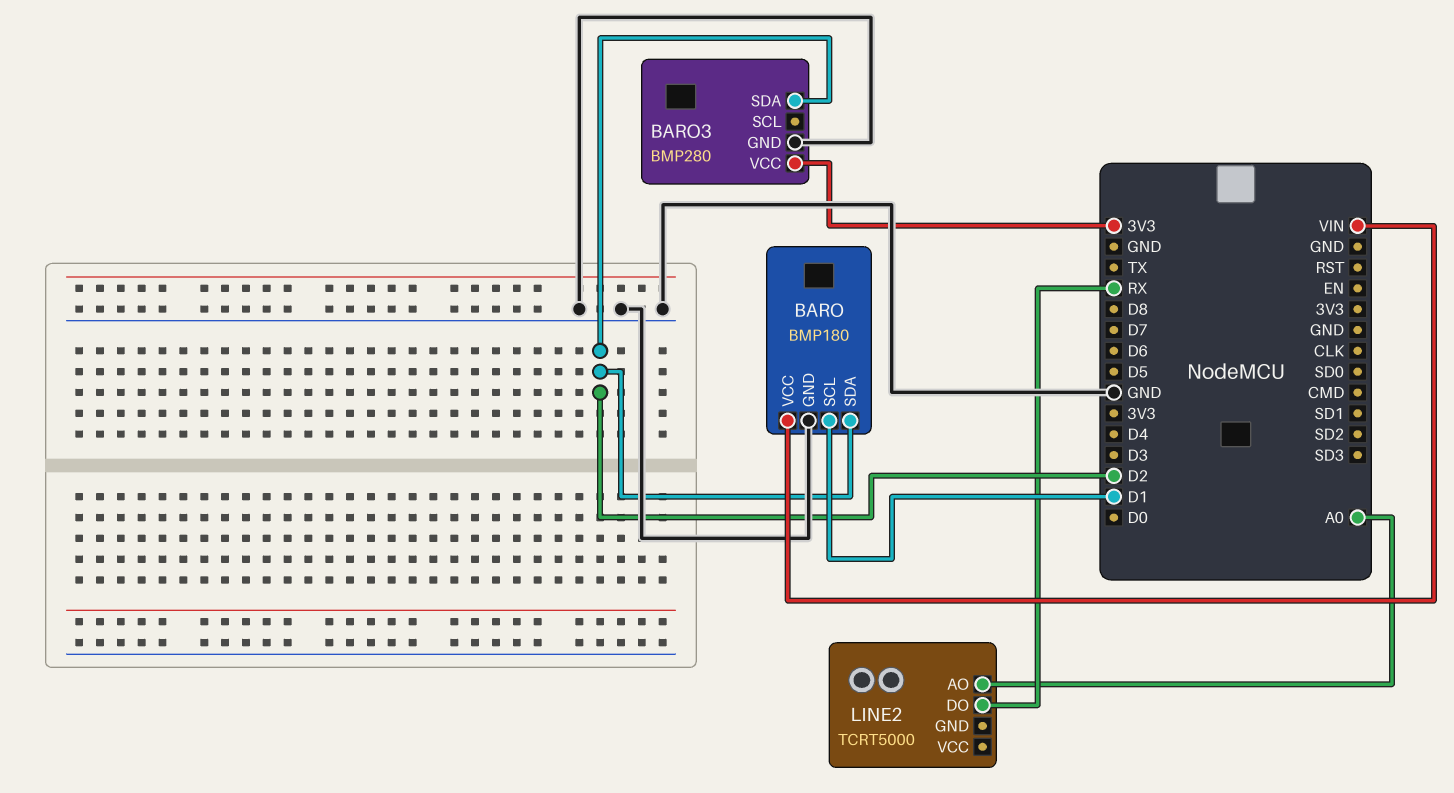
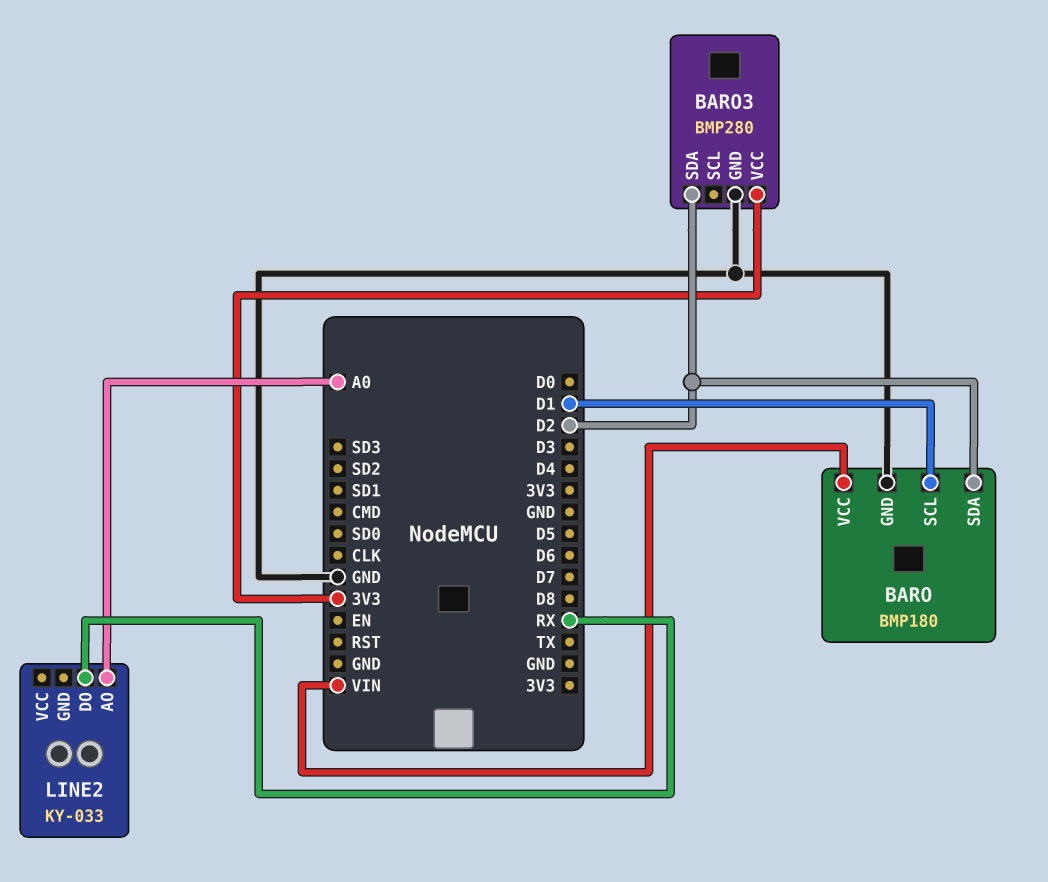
LINE2: TCRT5000 -> KY-033

